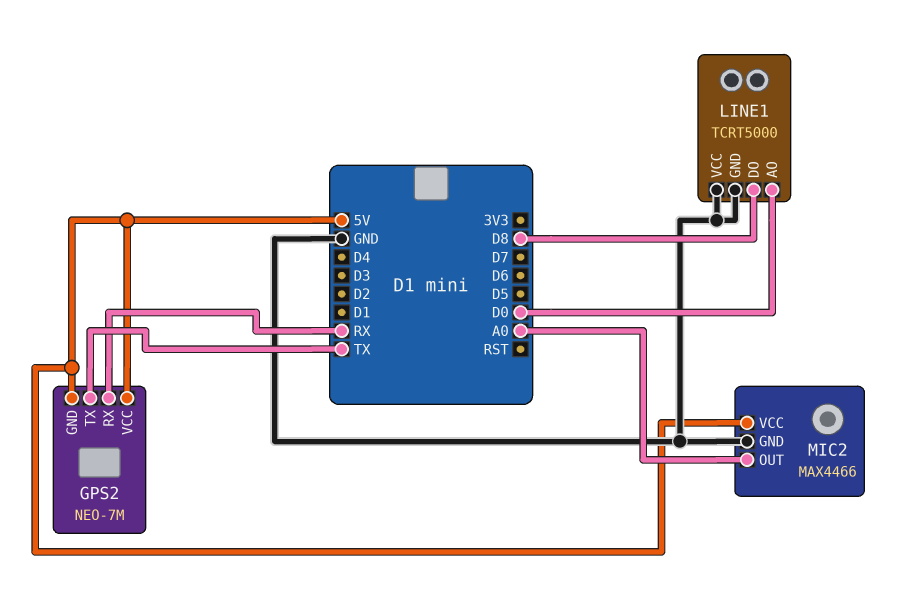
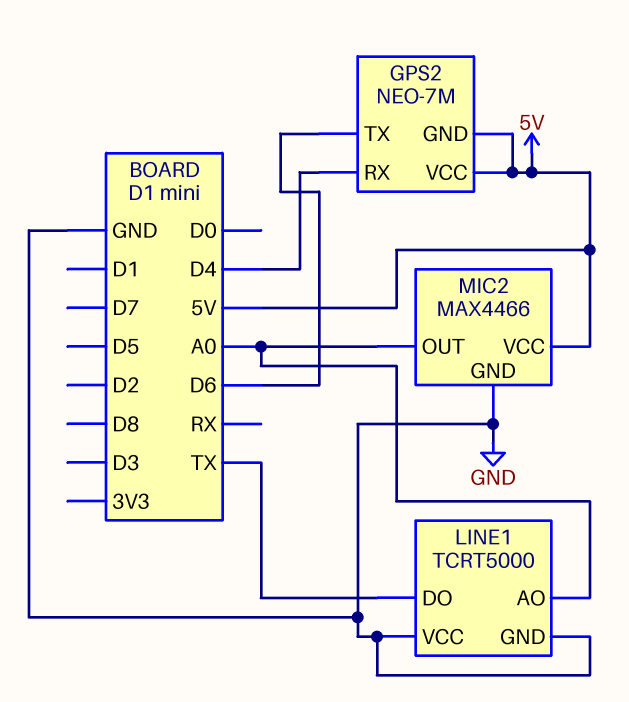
GPS2 pin RX: RX -> D4
GPS2 pin TX: TX -> D6
LINE1 pin AO: D0 -> A0
LINE1 pin DO: D8 -> TX

